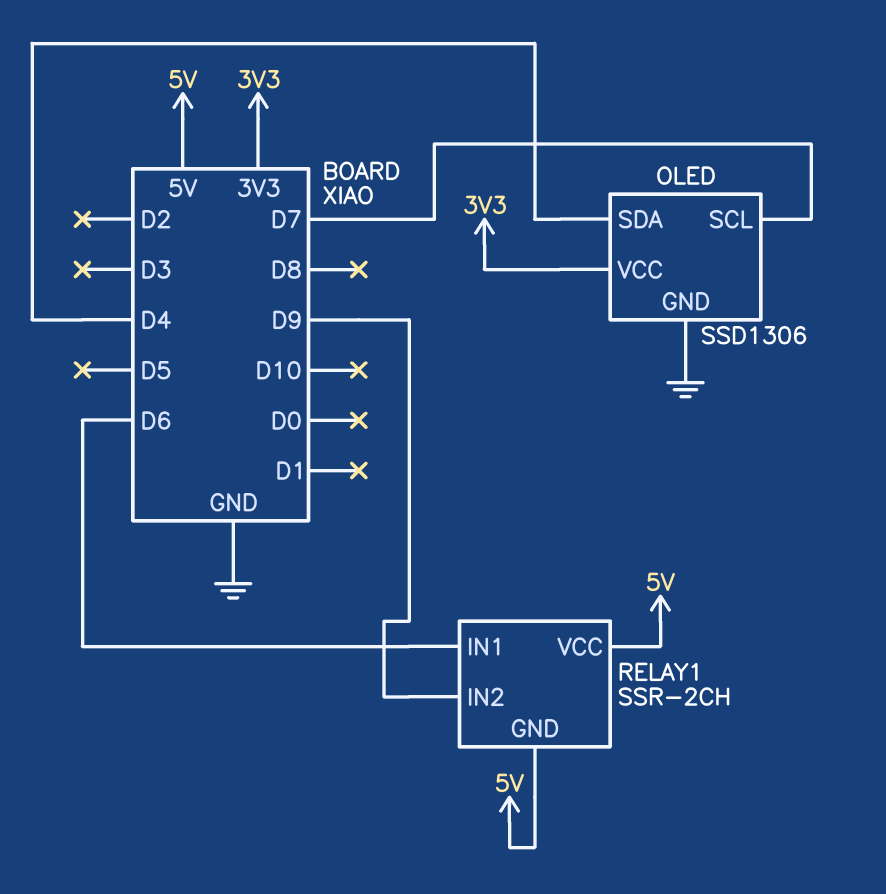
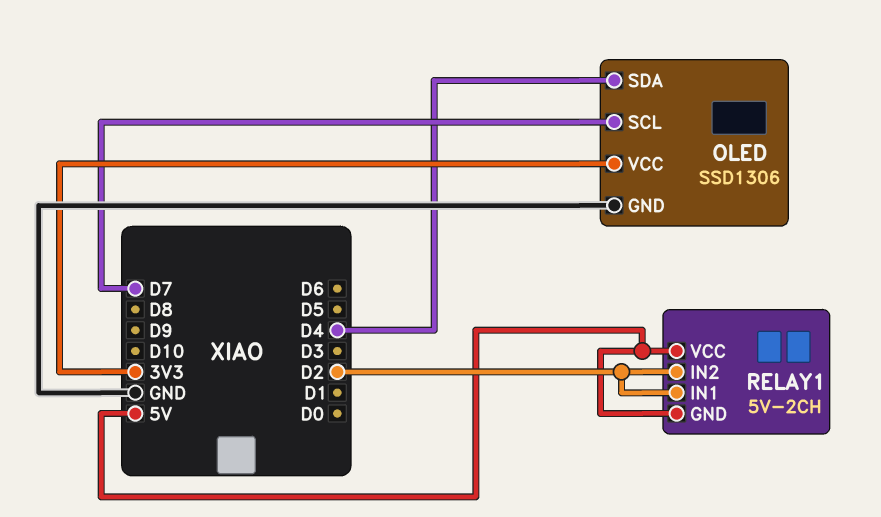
RELAY1: SSR-2CH -> 5V-2CH
RELAY1 pin IN1: D6 -> D2
RELAY1 pin IN2: D9 -> D2

